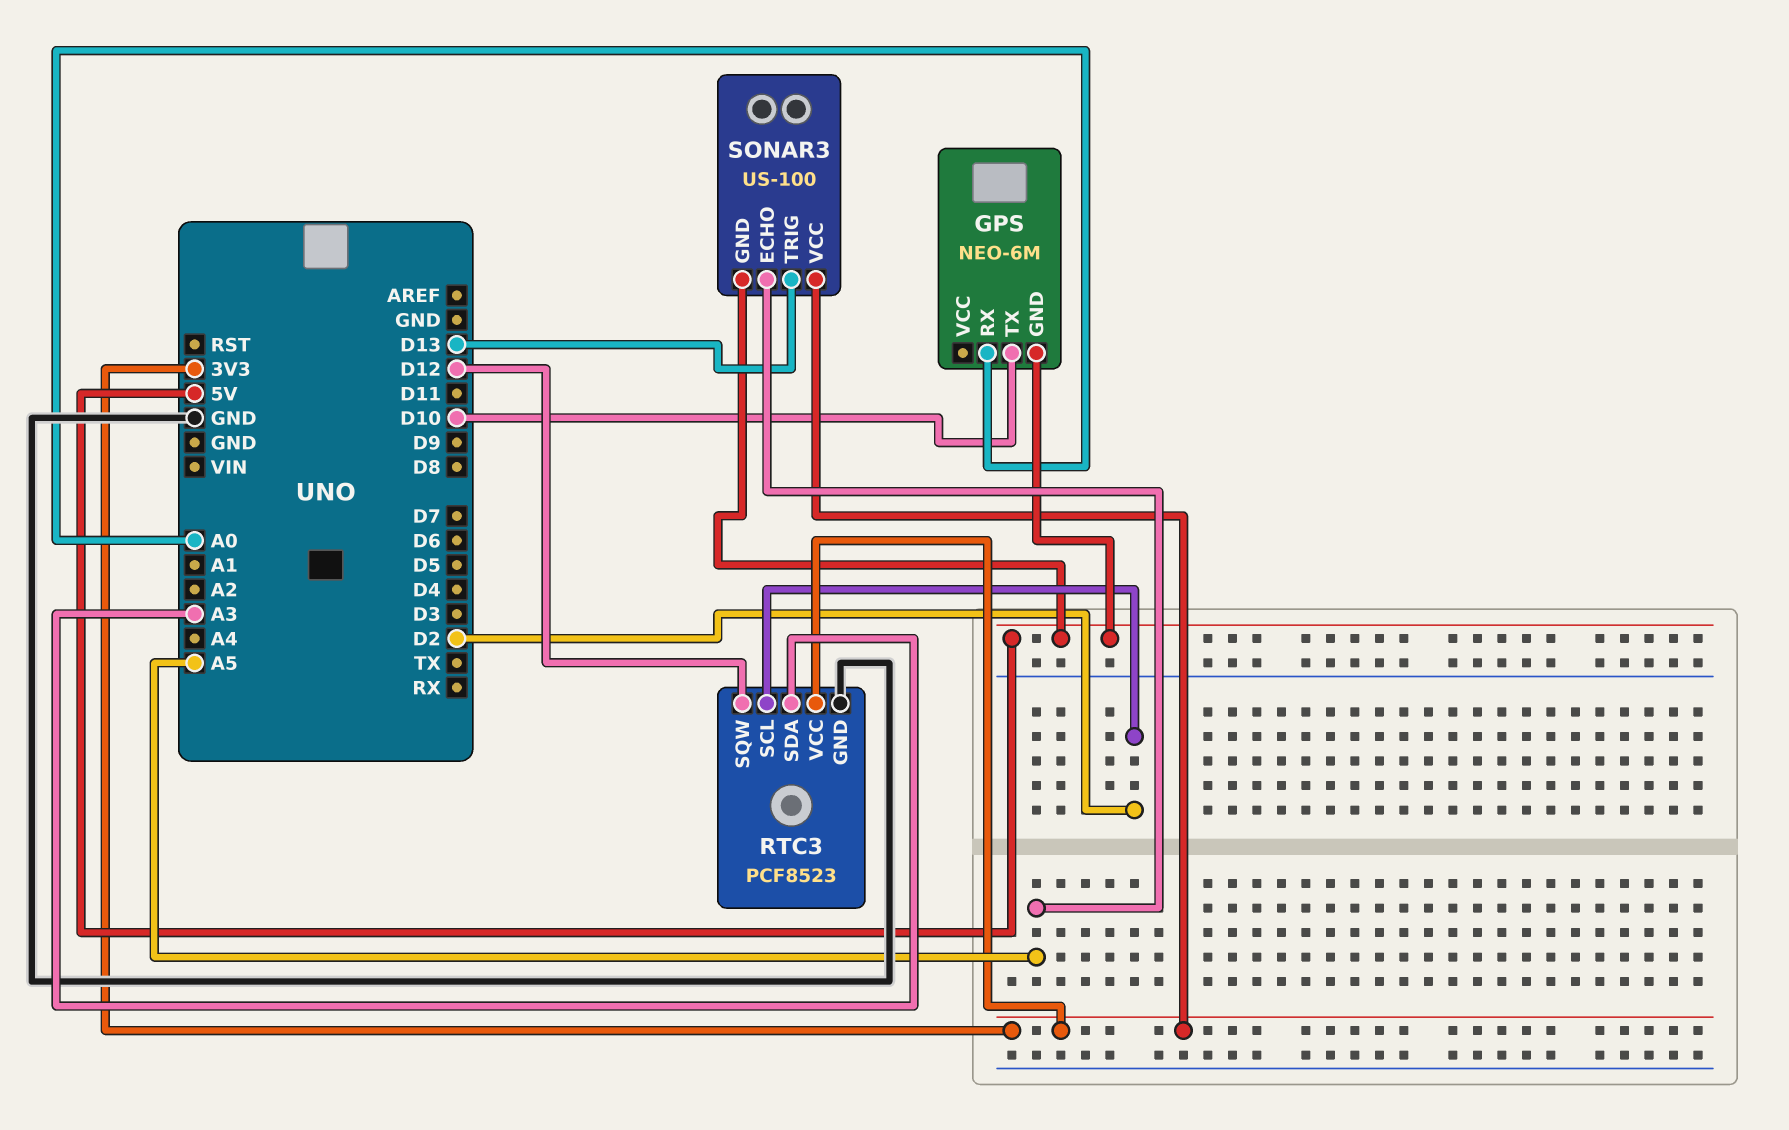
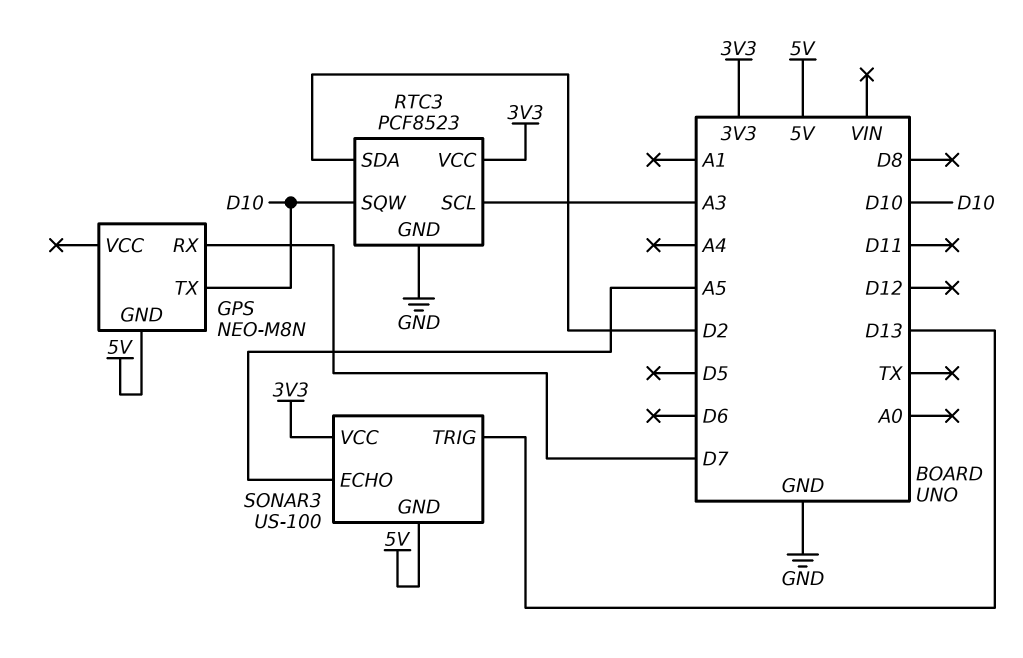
GPS: NEO-6M -> NEO-M8N
GPS pin RX: A0 -> D7
RTC3 pin SCL: D2 -> A3
RTC3 pin SDA: A3 -> D2
RTC3 pin SQW: D12 -> D10

